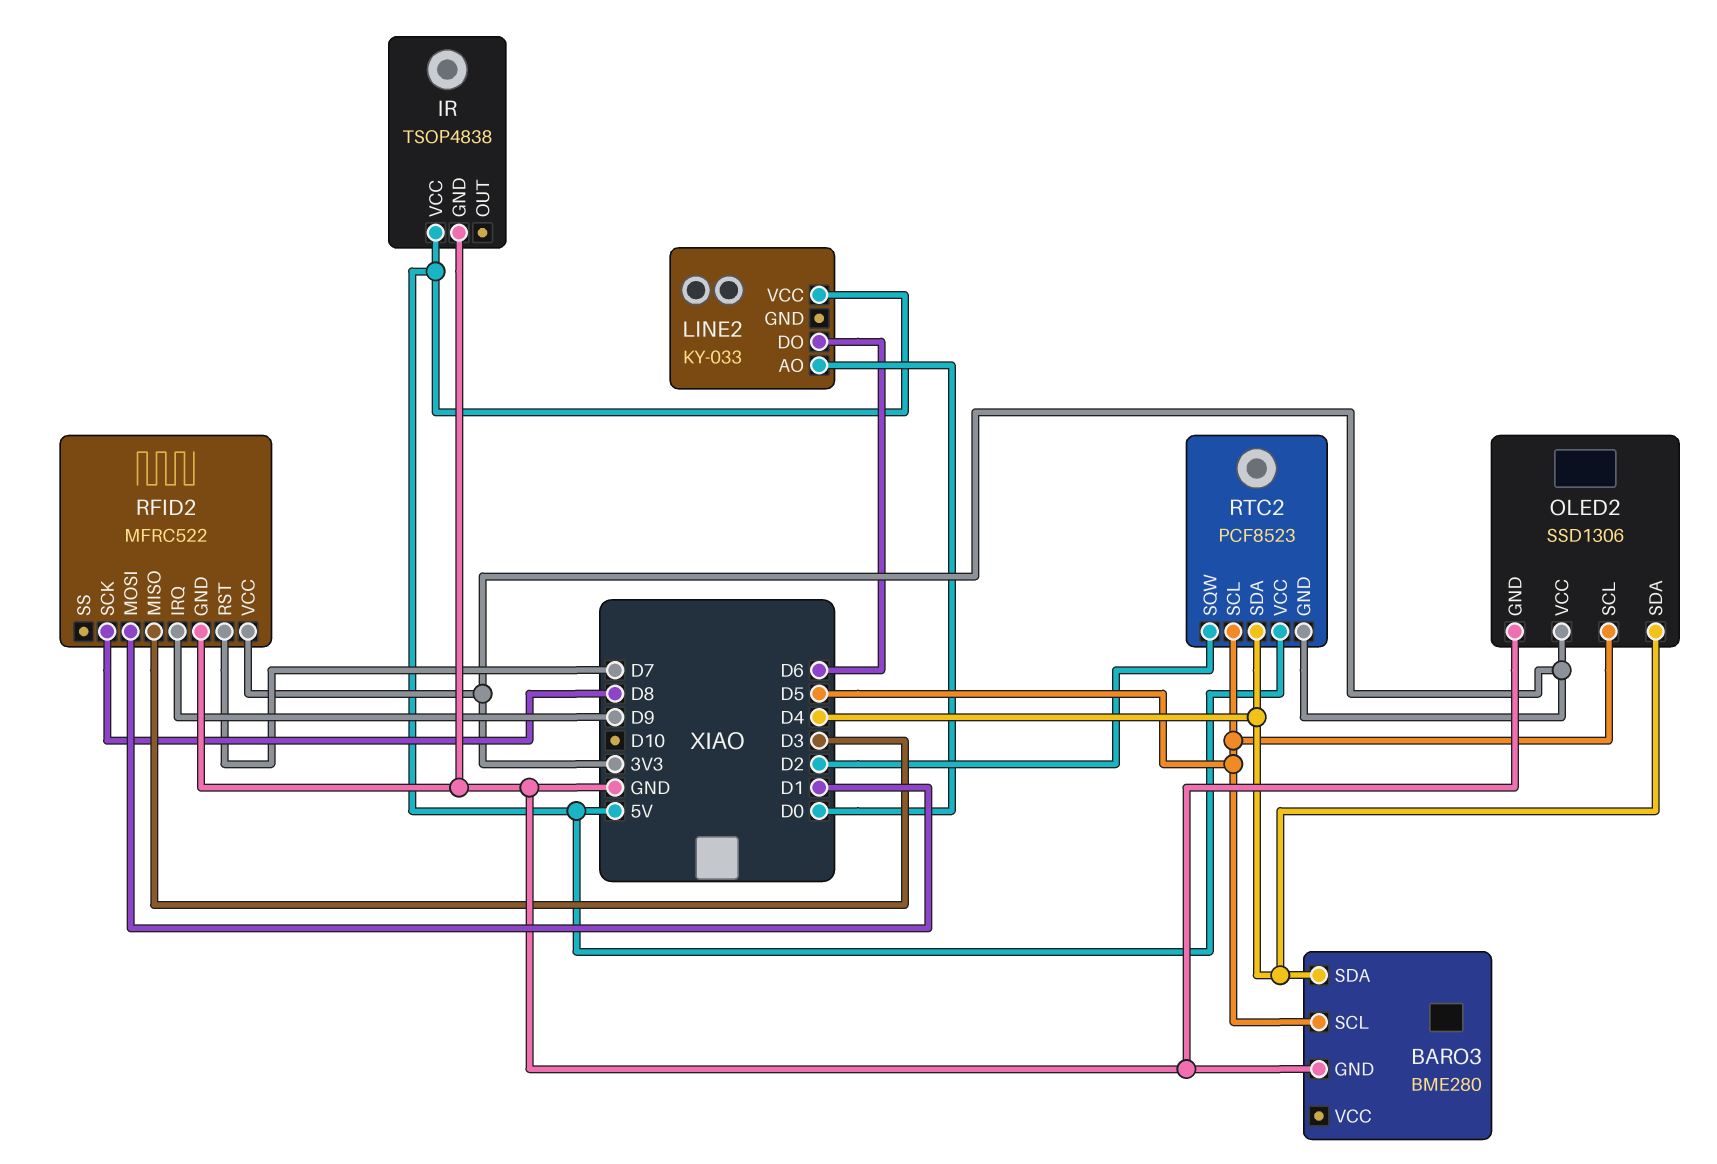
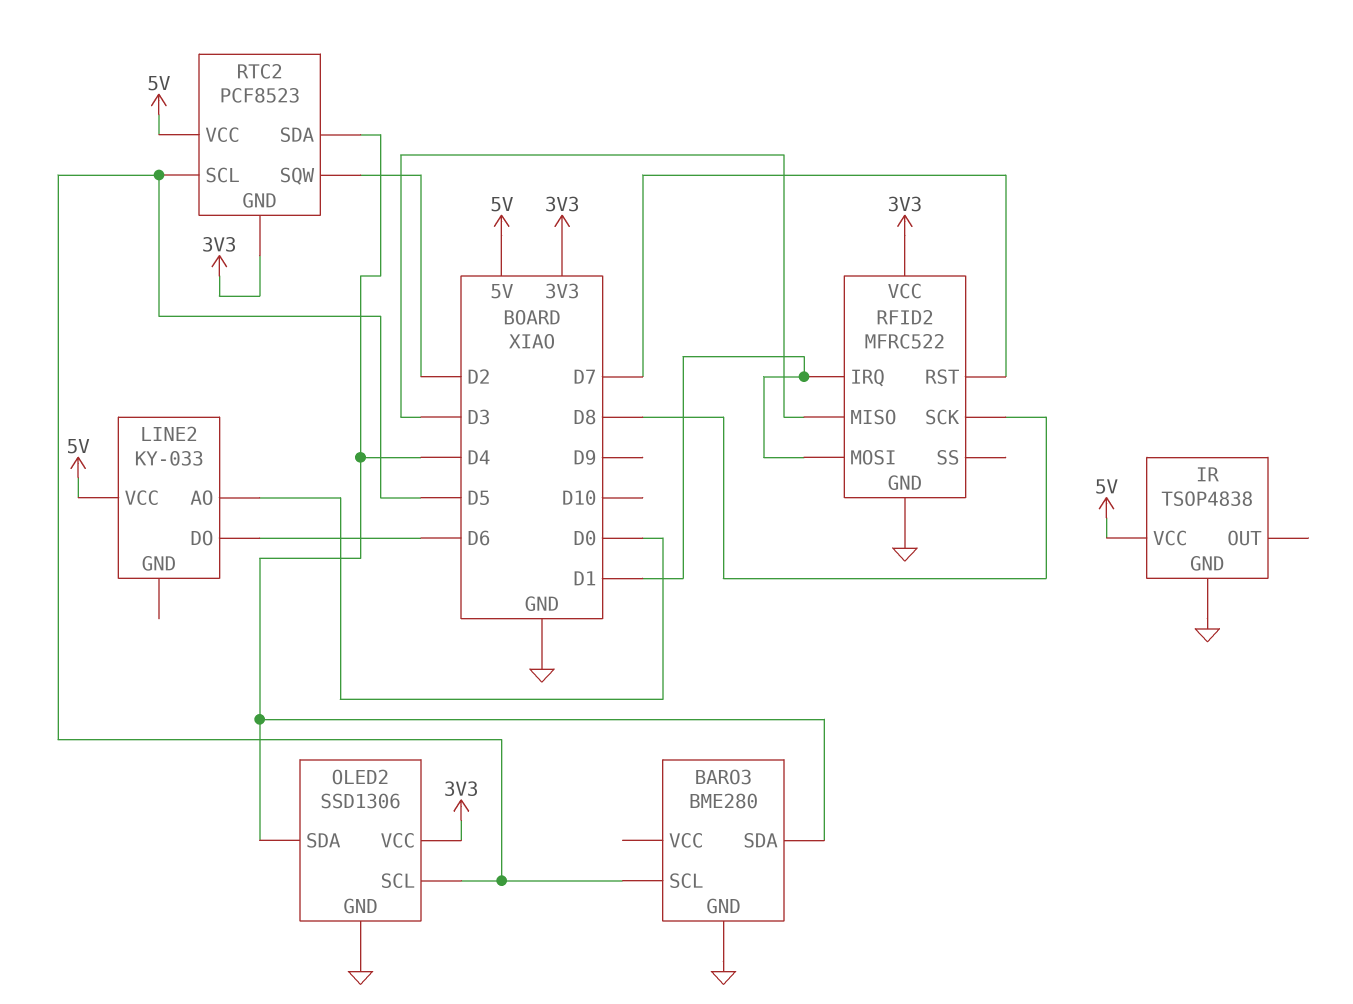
RFID2 pin IRQ: D9 -> D1

